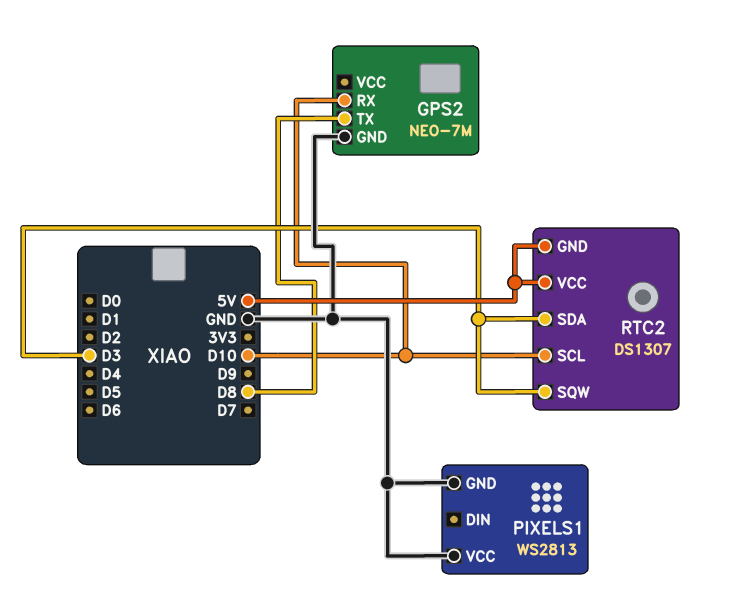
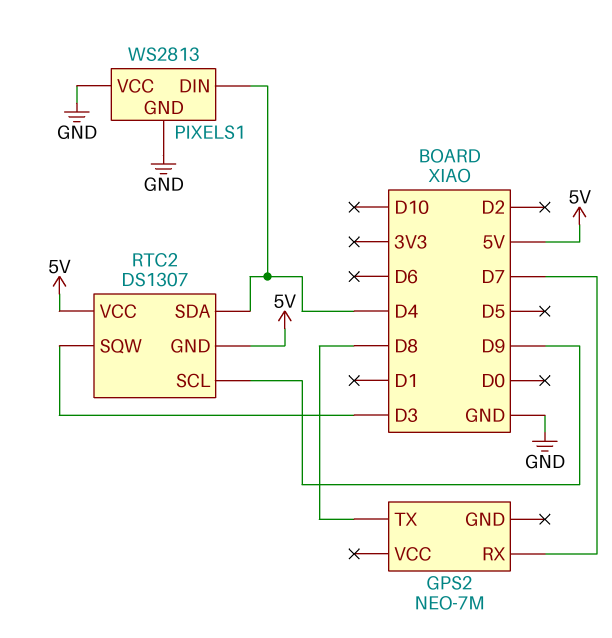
GPS2 pin GND: GND -> none
GPS2 pin RX: D10 -> D7
PIXELS1 pin DIN: none -> D4
RTC2 pin SCL: D10 -> D9
RTC2 pin SDA: D3 -> D4

